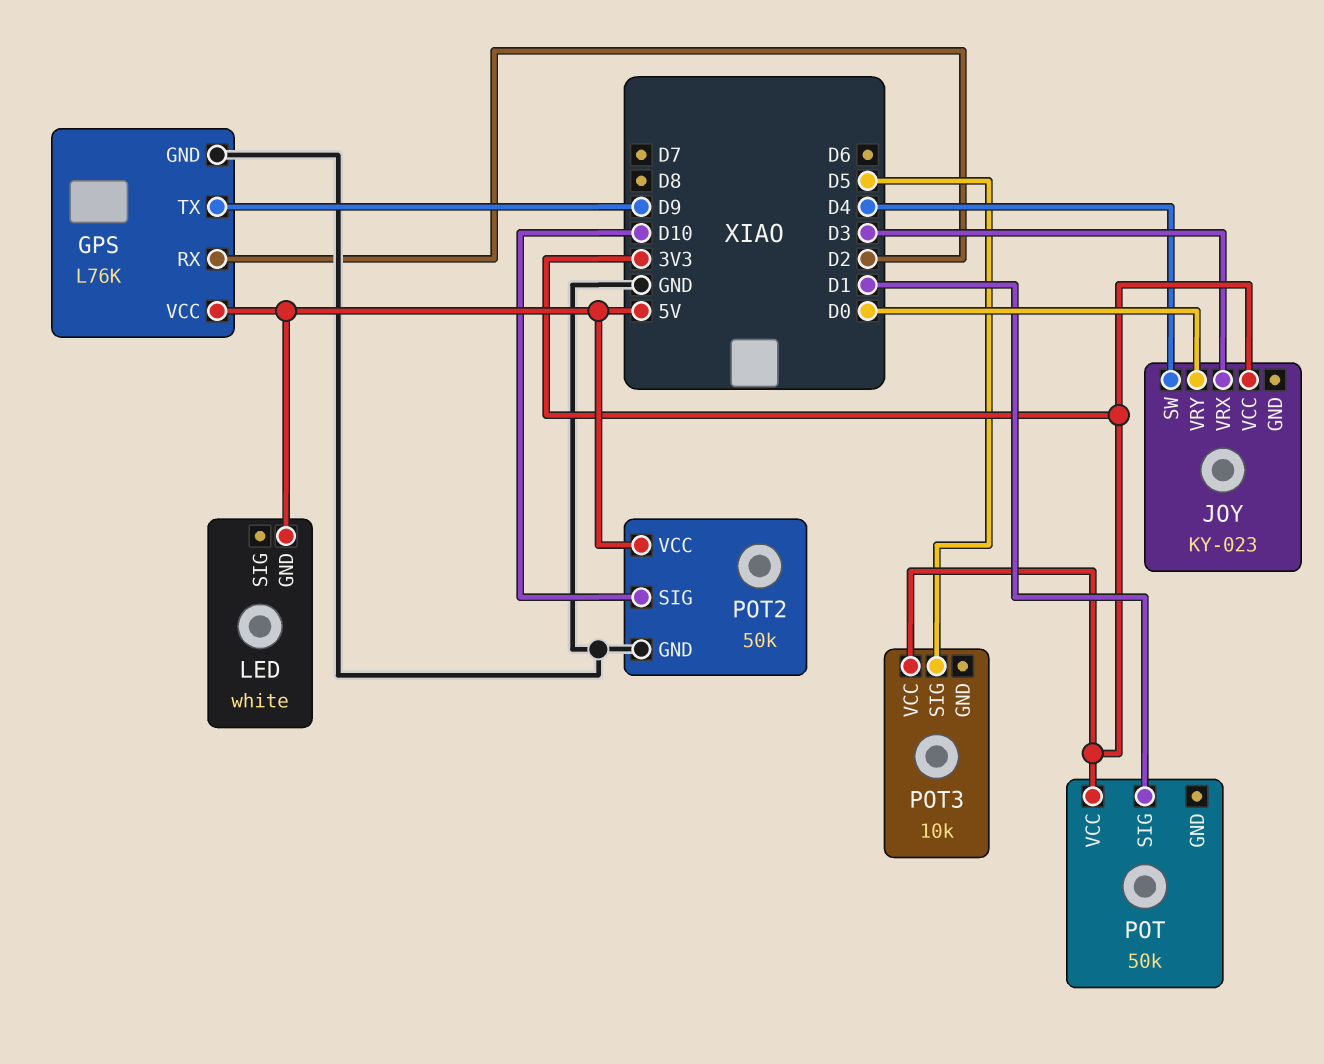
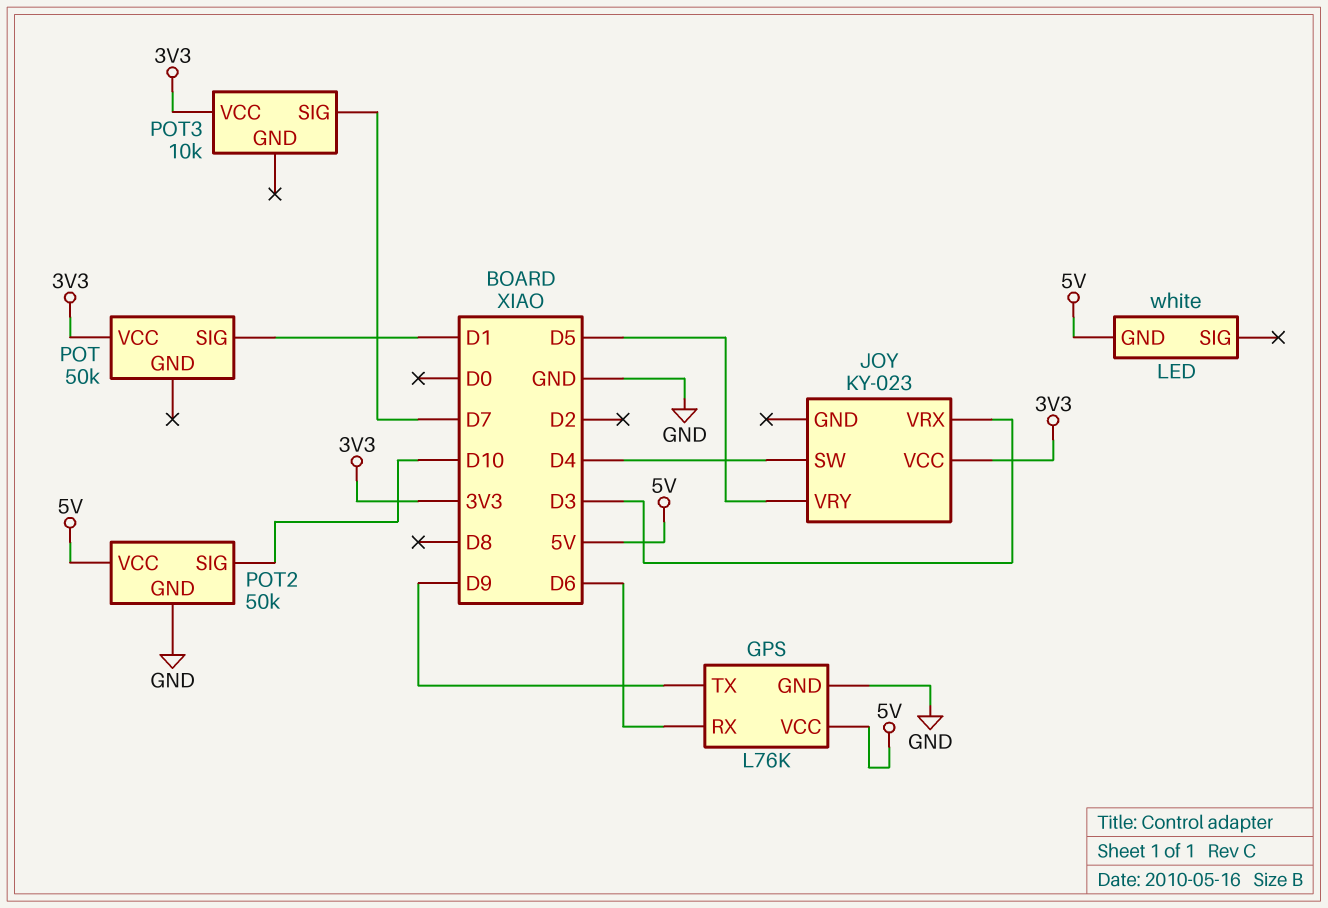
GPS pin RX: D2 -> D6
JOY pin VRY: D0 -> D5
POT3 pin SIG: D5 -> D7

